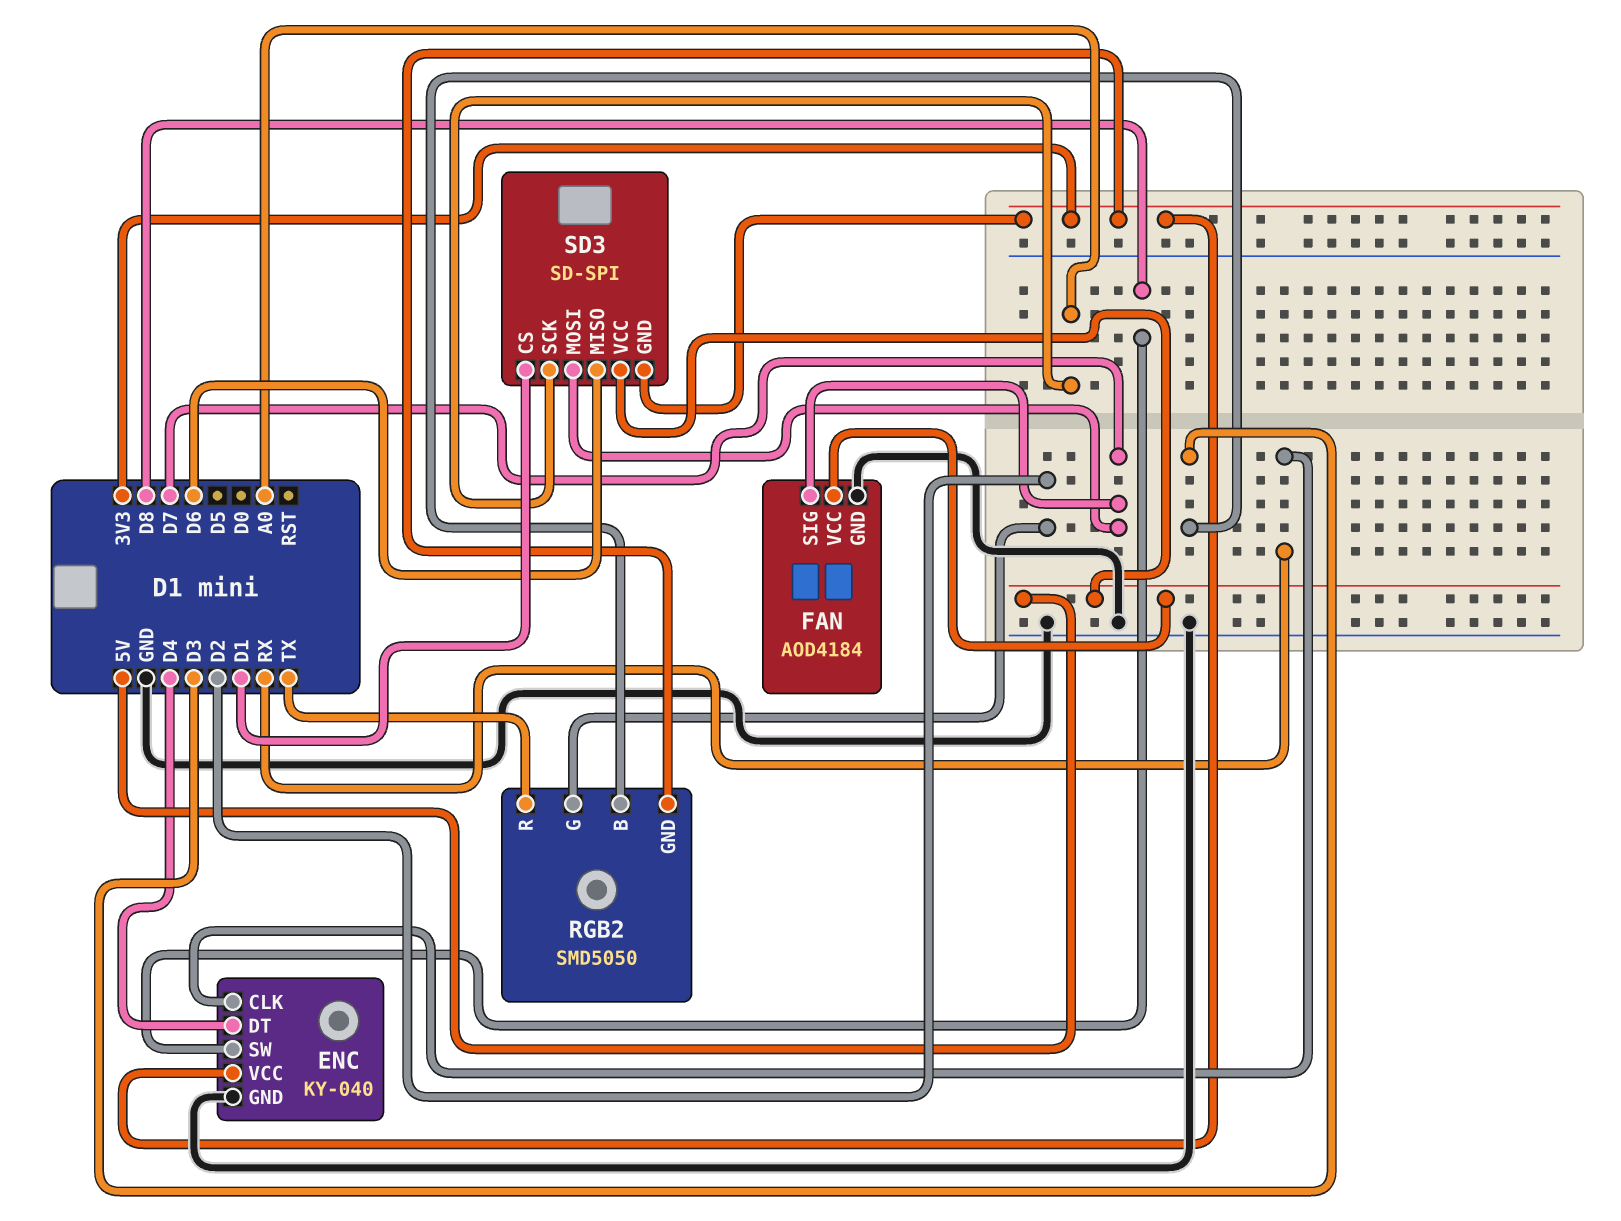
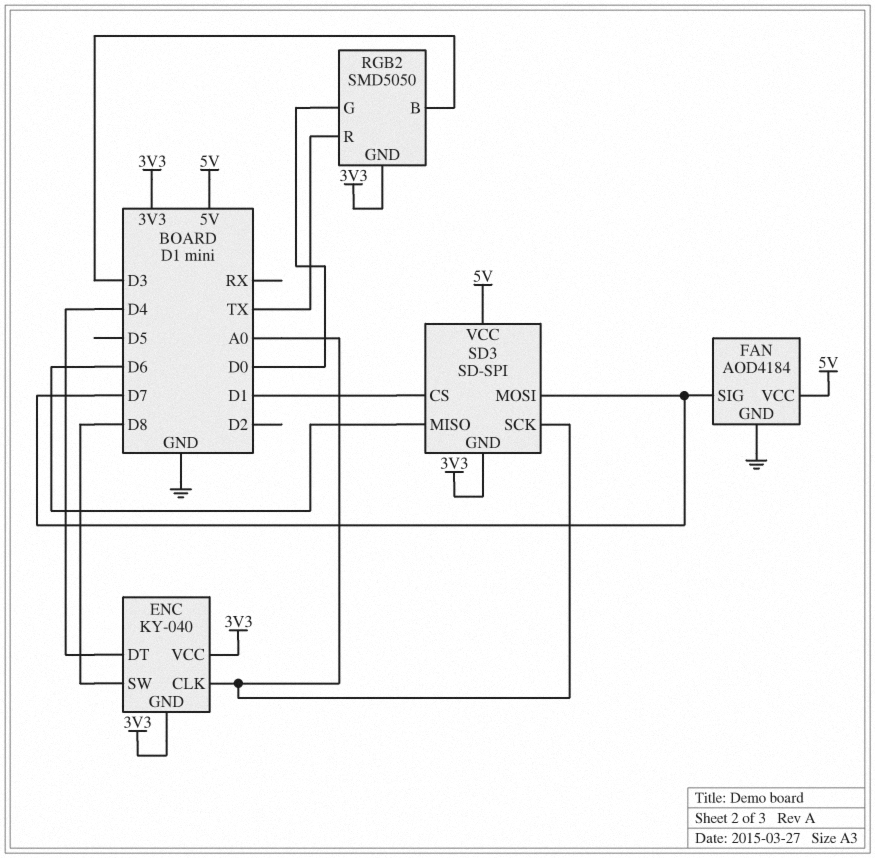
ENC pin CLK: RX -> A0
ENC pin GND: GND -> 3V3
RGB2 pin G: D2 -> D0

